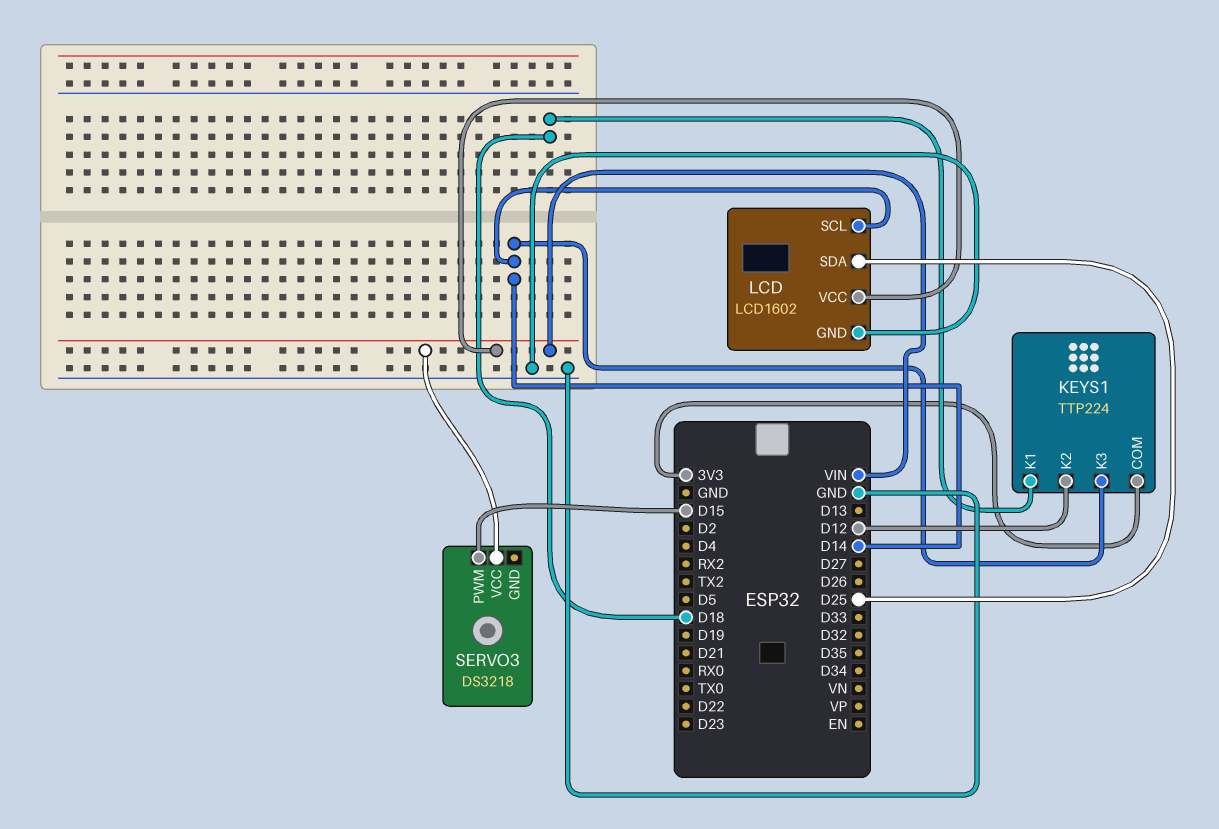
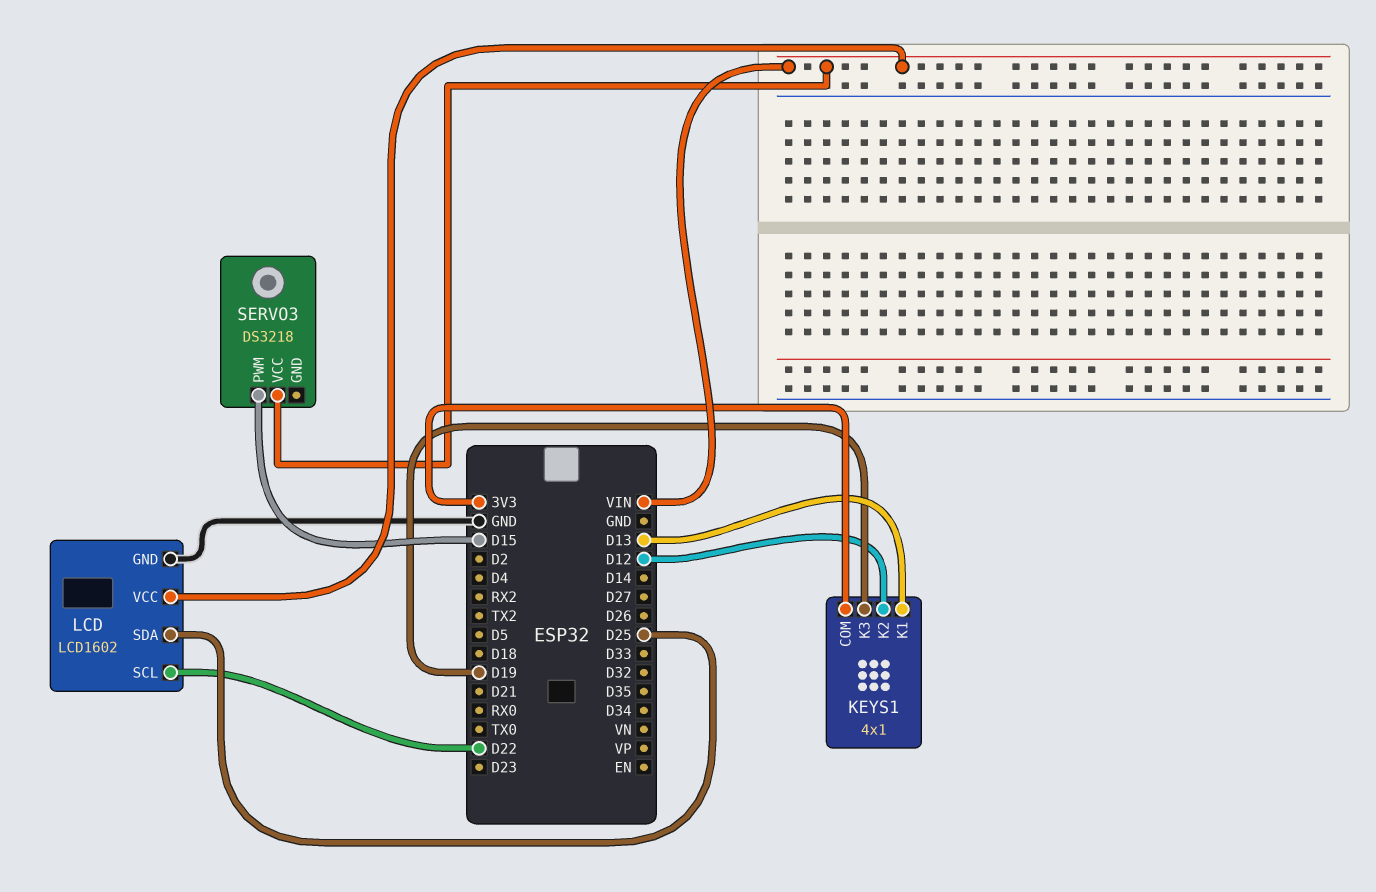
KEYS1: TTP224 -> 4x1
KEYS1 pin K1: D18 -> D13
KEYS1 pin K3: D14 -> D19
LCD pin SCL: D14 -> D22

